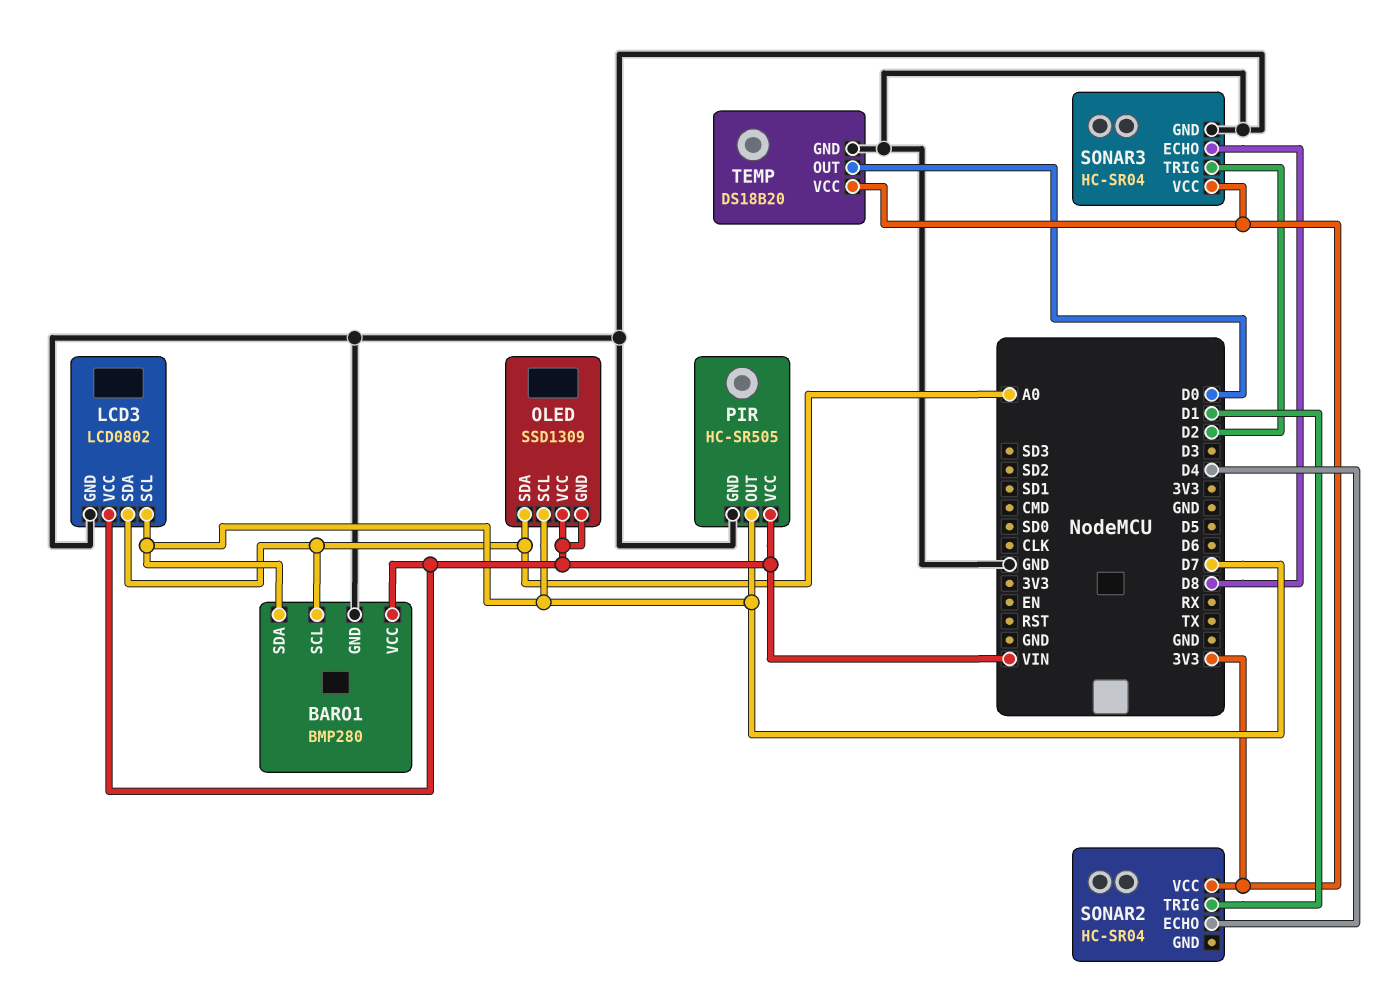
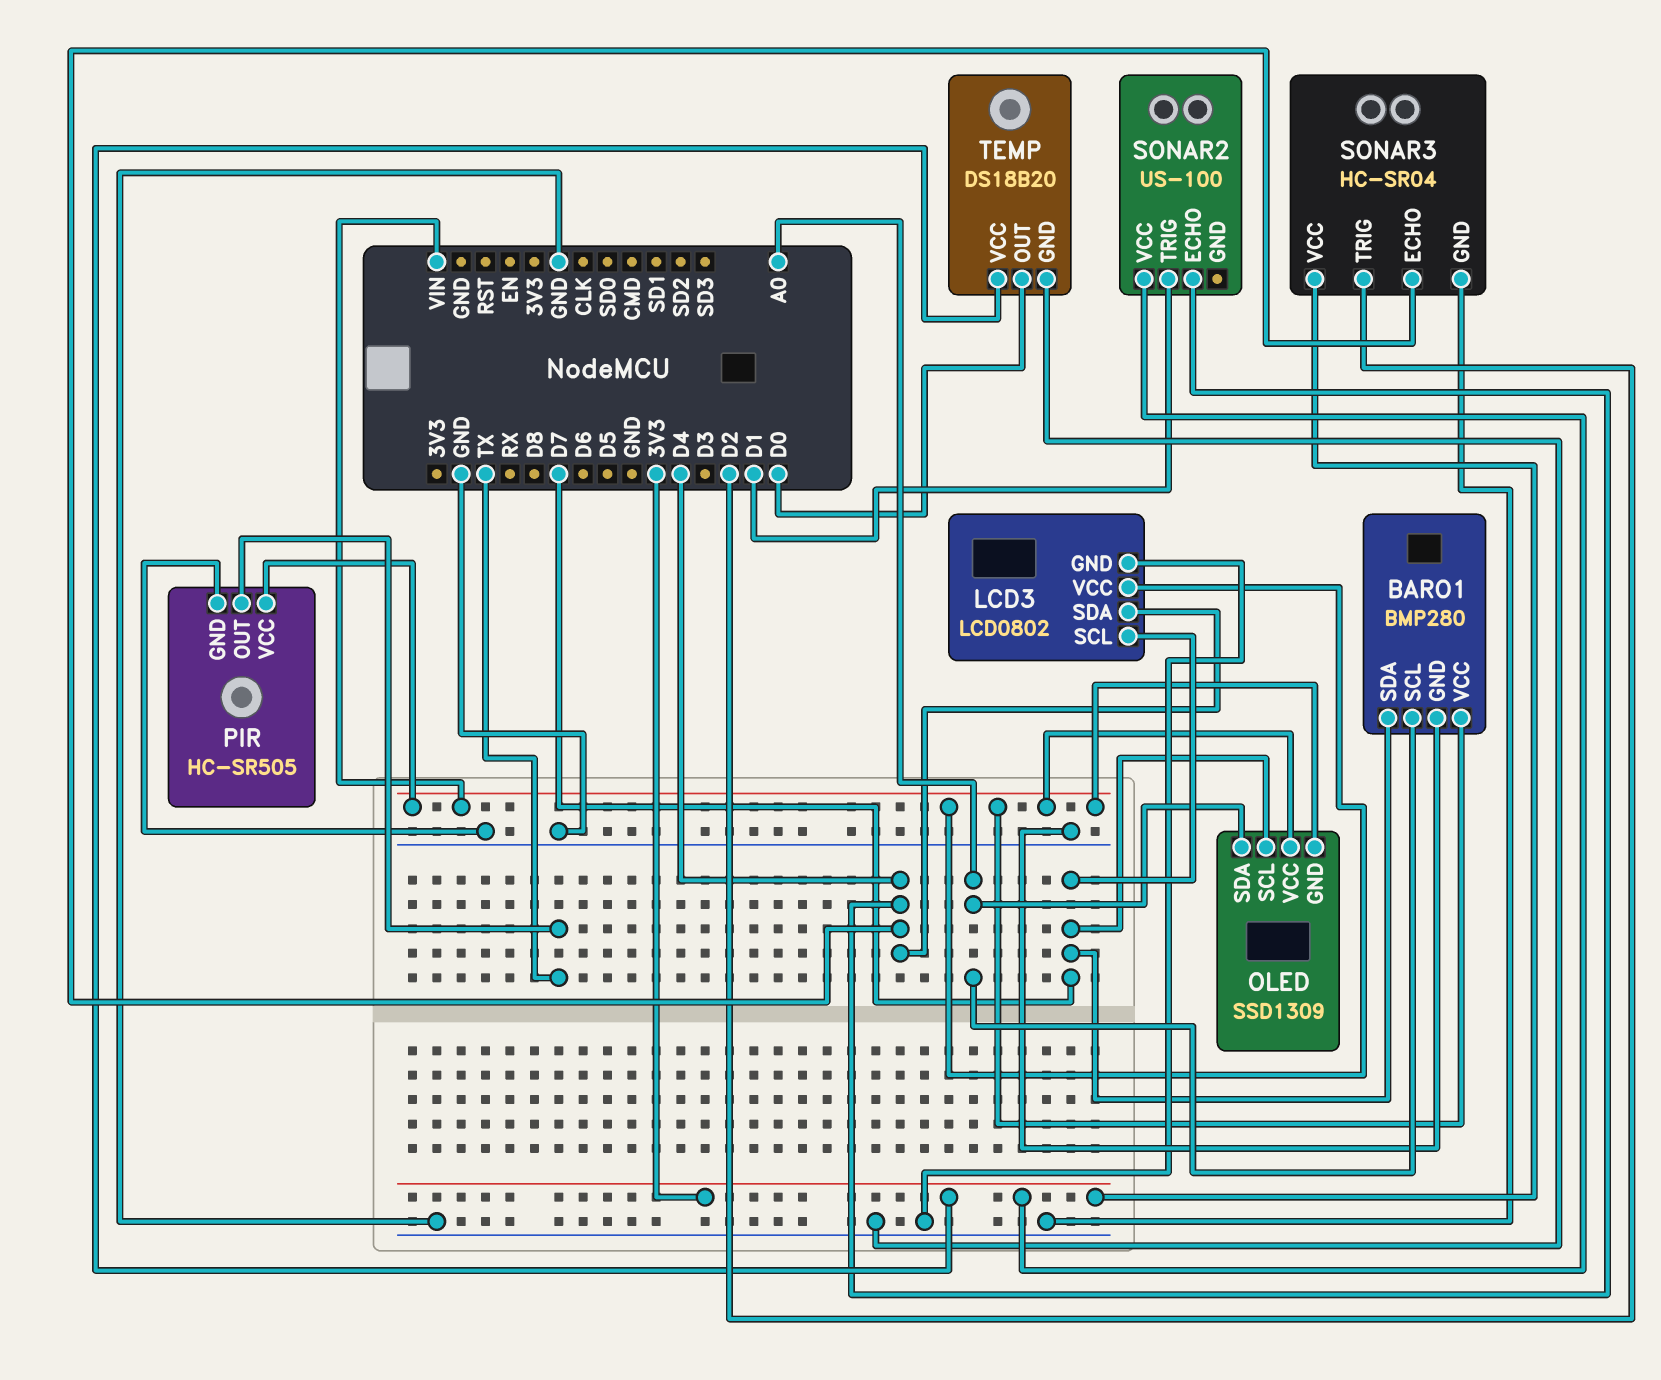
LCD3 pin SDA: A0 -> D4
PIR pin OUT: D7 -> TX
SONAR2: HC-SR04 -> US-100
SONAR3 pin ECHO: D8 -> D4

